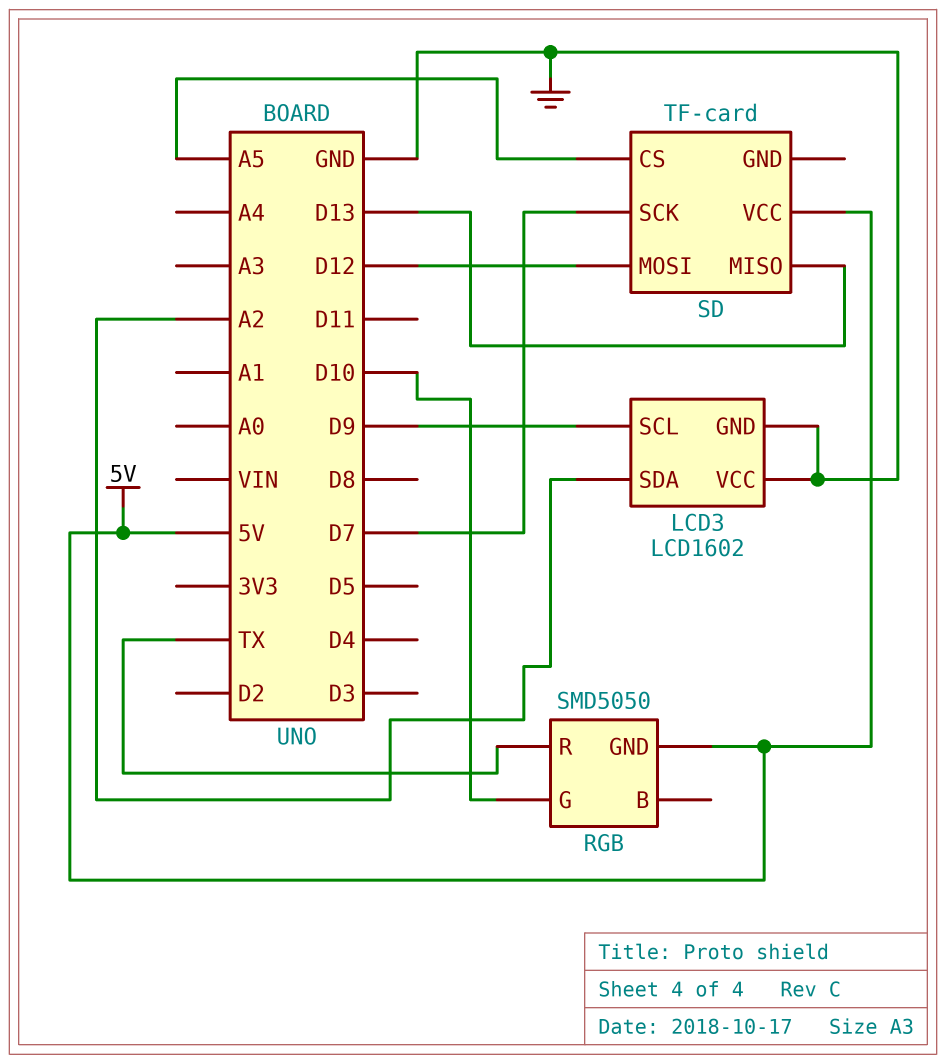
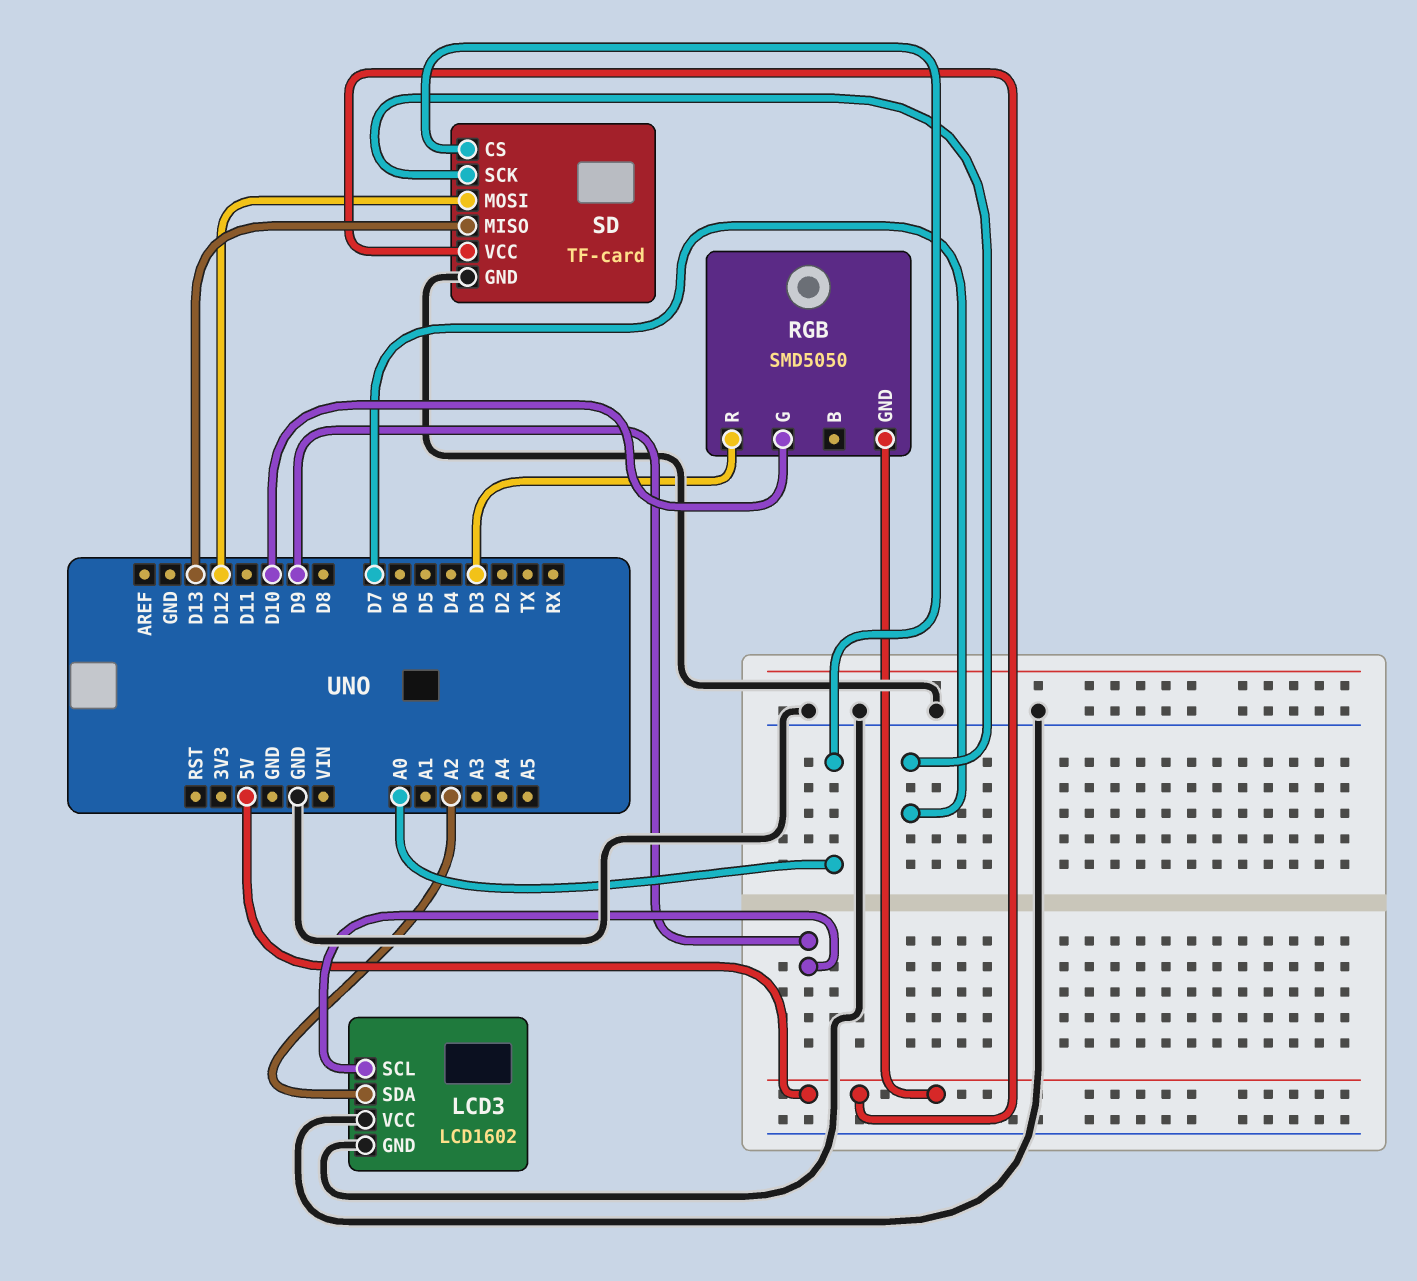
RGB pin R: TX -> D3
SD pin CS: A5 -> A0
SD pin GND: none -> GND

